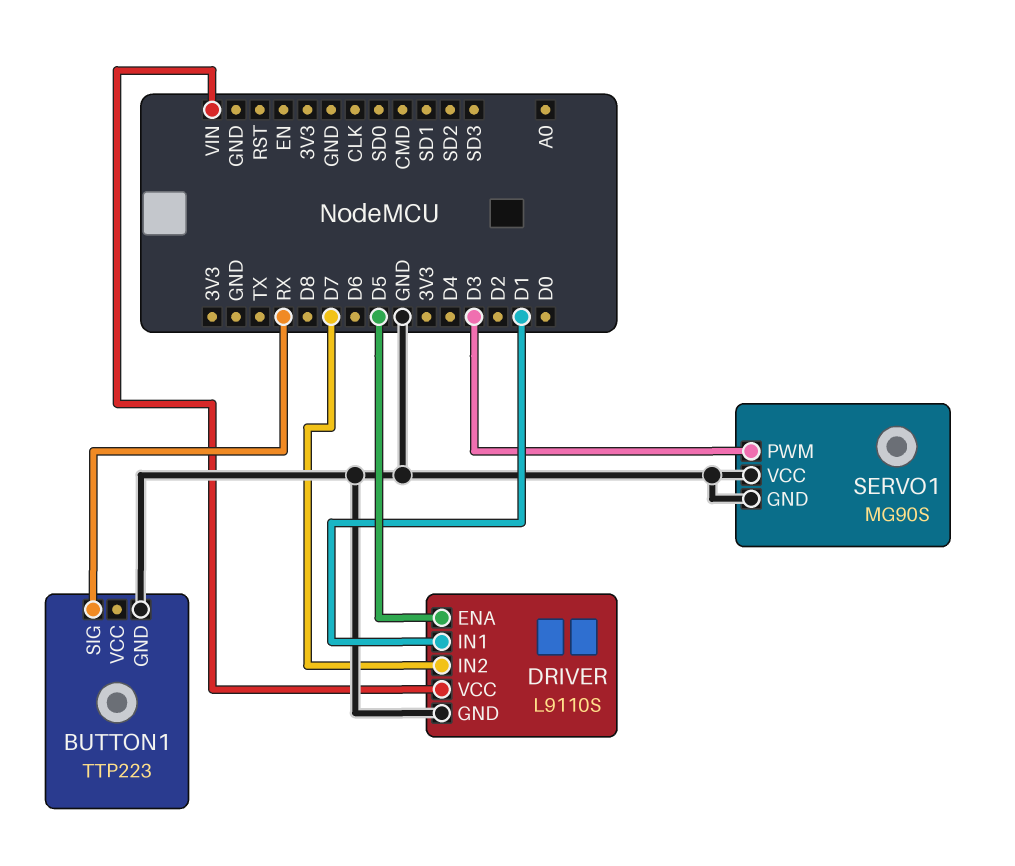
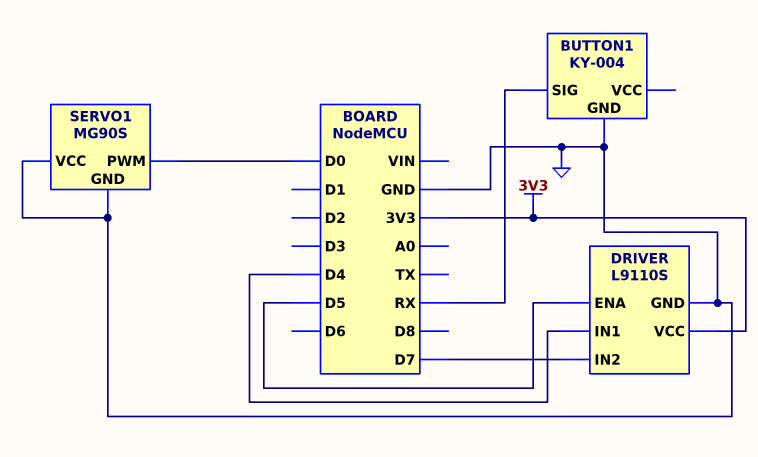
BUTTON1: TTP223 -> KY-004
DRIVER pin IN1: D1 -> D4
DRIVER pin VCC: VIN -> 3V3
SERVO1 pin PWM: D3 -> D0

